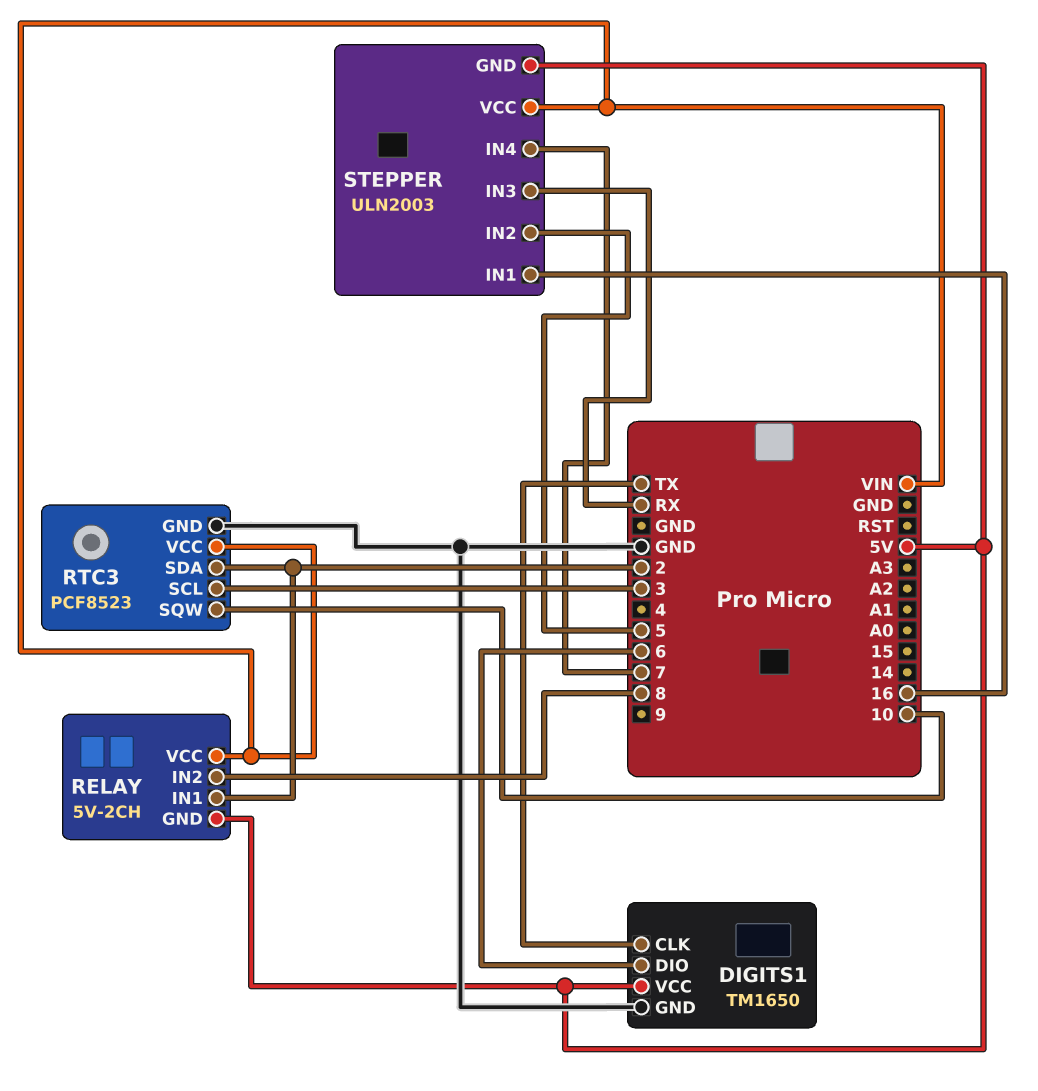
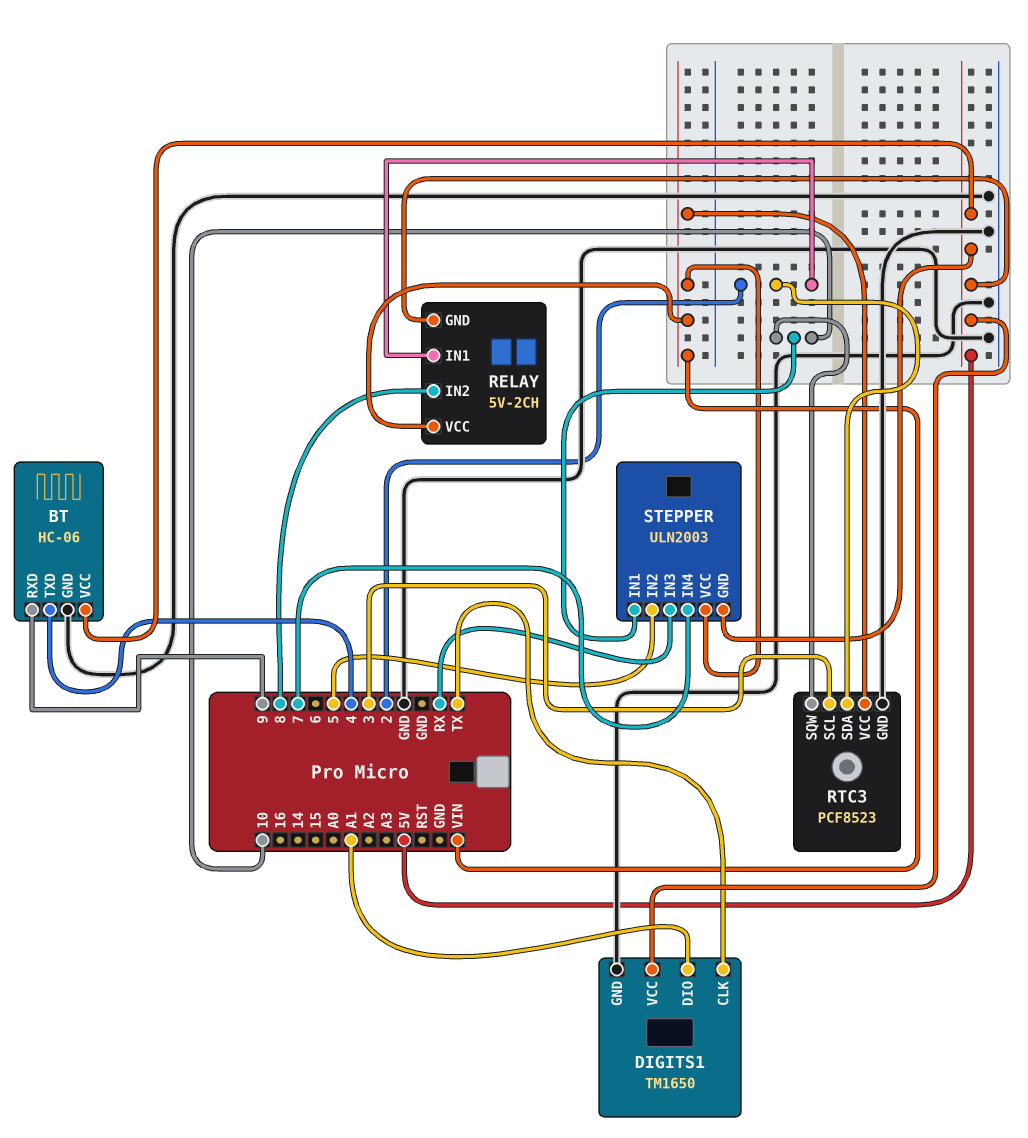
BT: none -> HC-06
BT pin GND: none -> GND
BT pin RXD: none -> 9
BT pin TXD: none -> 4
BT pin VCC: none -> 5V
DIGITS1 pin DIO: 6 -> A1
STEPPER pin IN1: 16 -> 10

